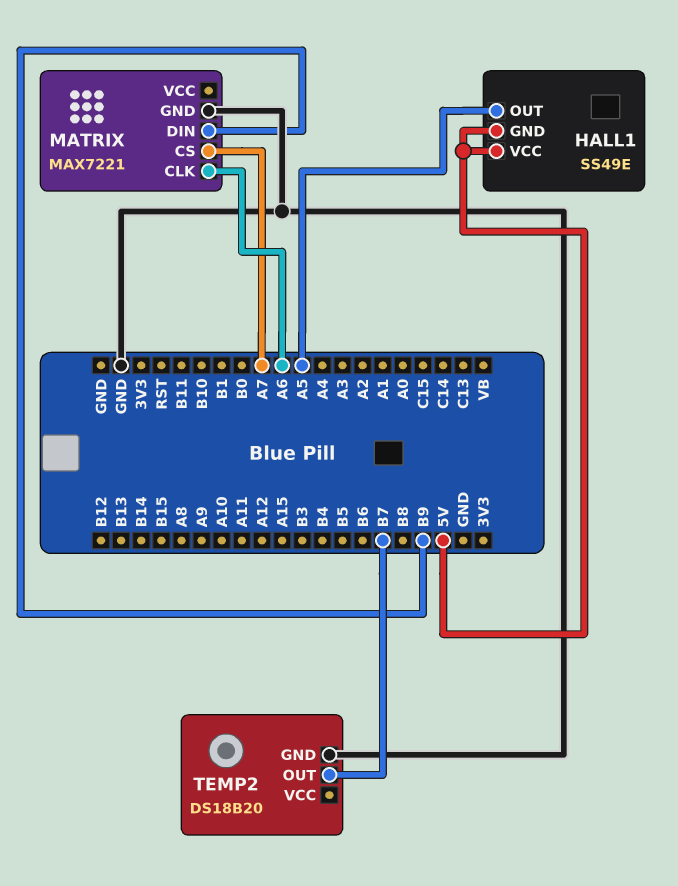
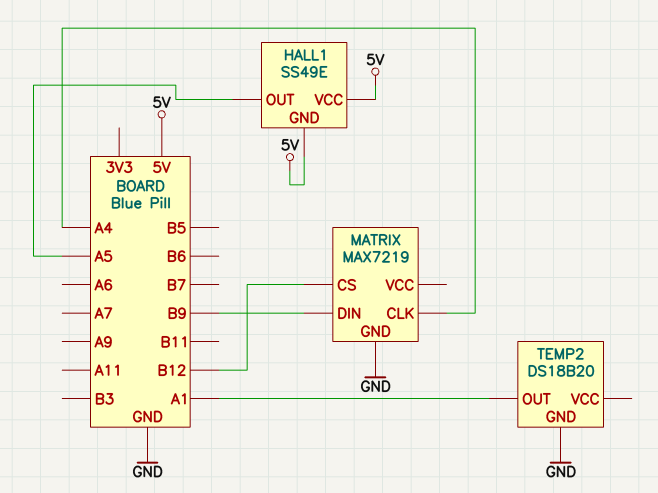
MATRIX: MAX7221 -> MAX7219
MATRIX pin CLK: A6 -> A4
MATRIX pin CS: A7 -> B12
TEMP2 pin OUT: B7 -> A1

